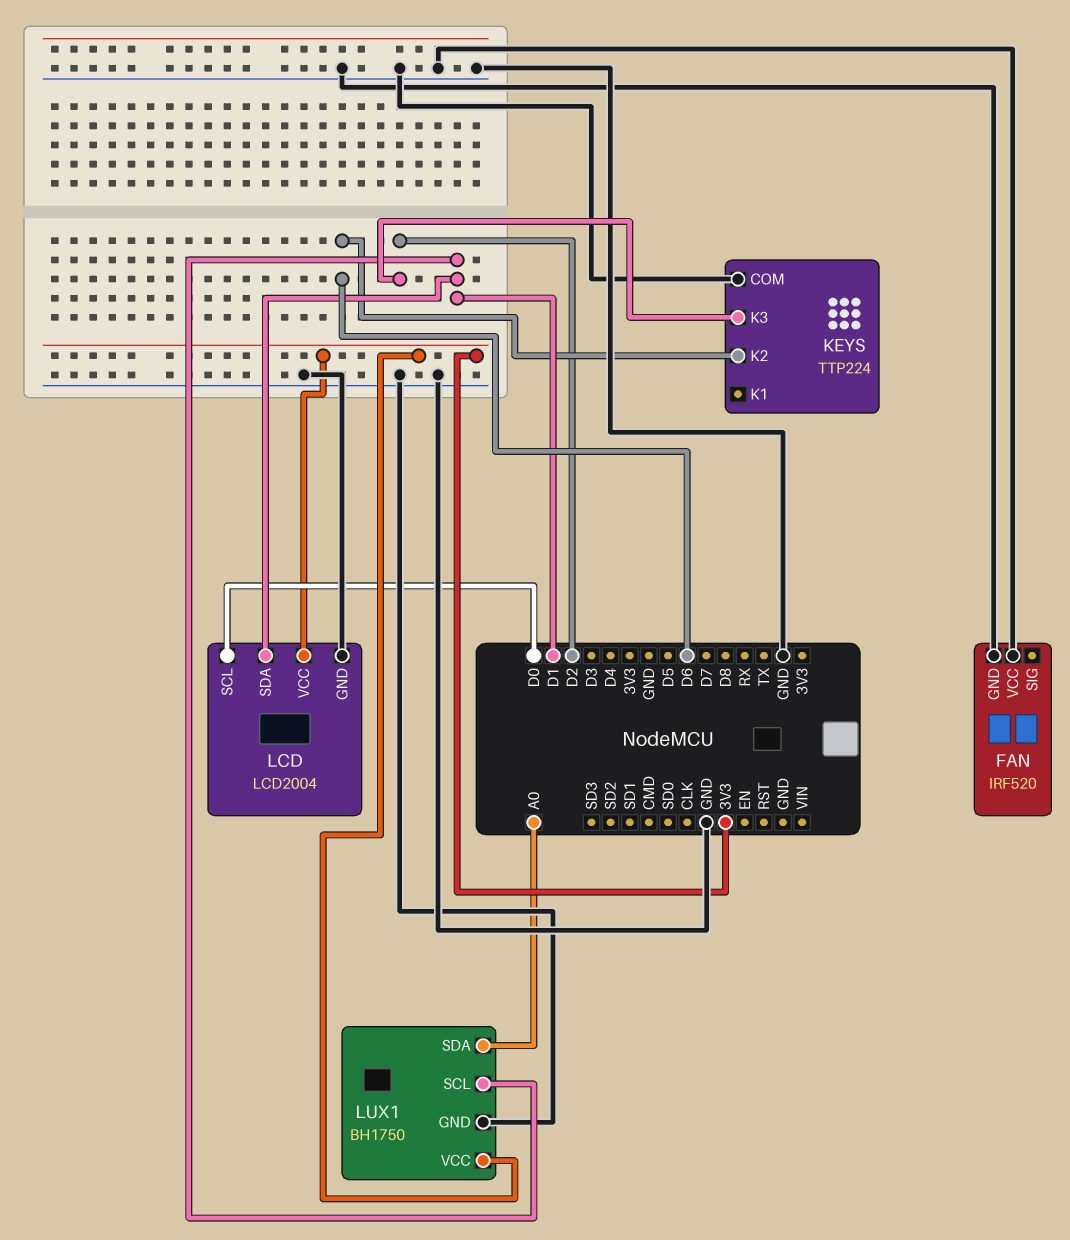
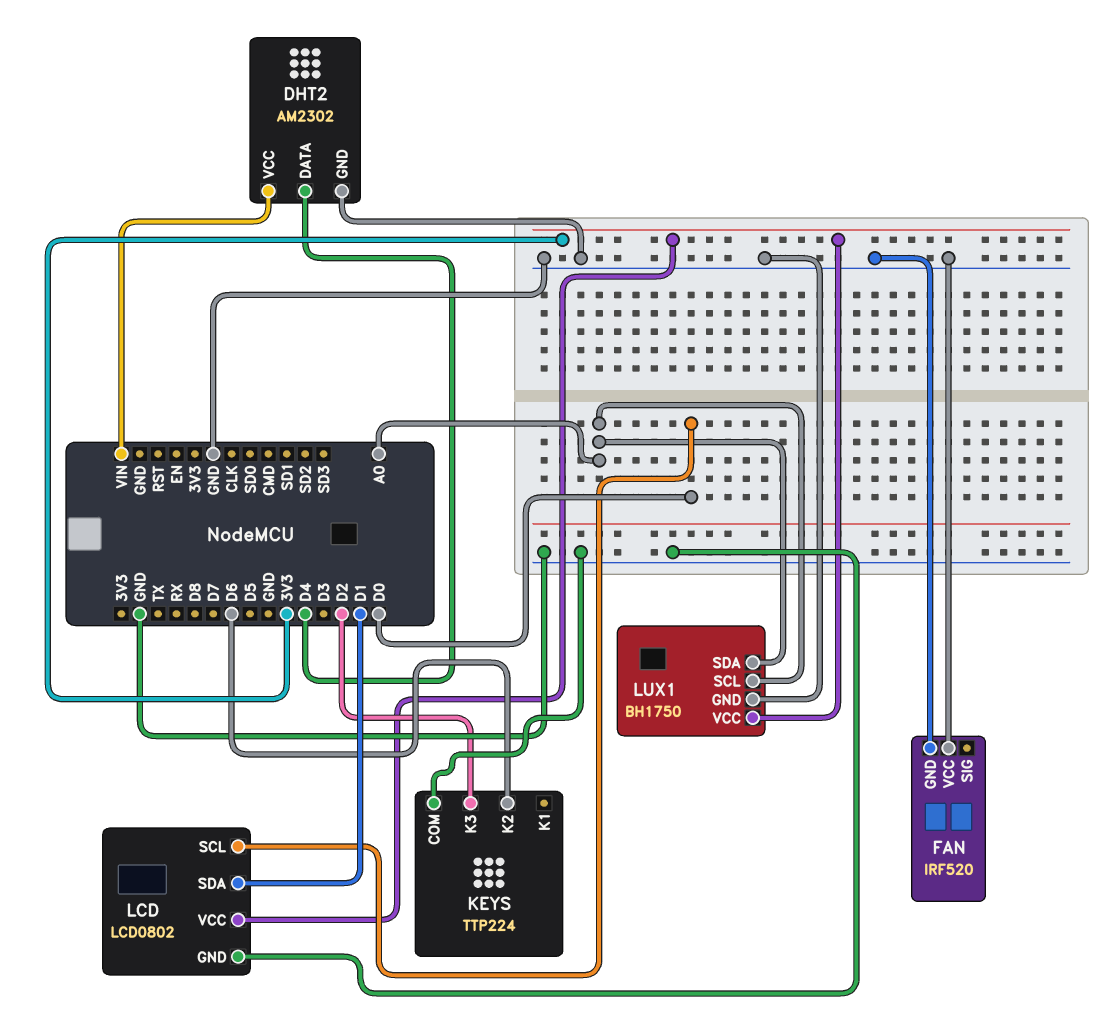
DHT2: none -> AM2302
DHT2 pin DATA: none -> D4
DHT2 pin GND: none -> GND
DHT2 pin VCC: none -> VIN
LCD: LCD2004 -> LCD0802
LUX1 pin SCL: D1 -> A0

